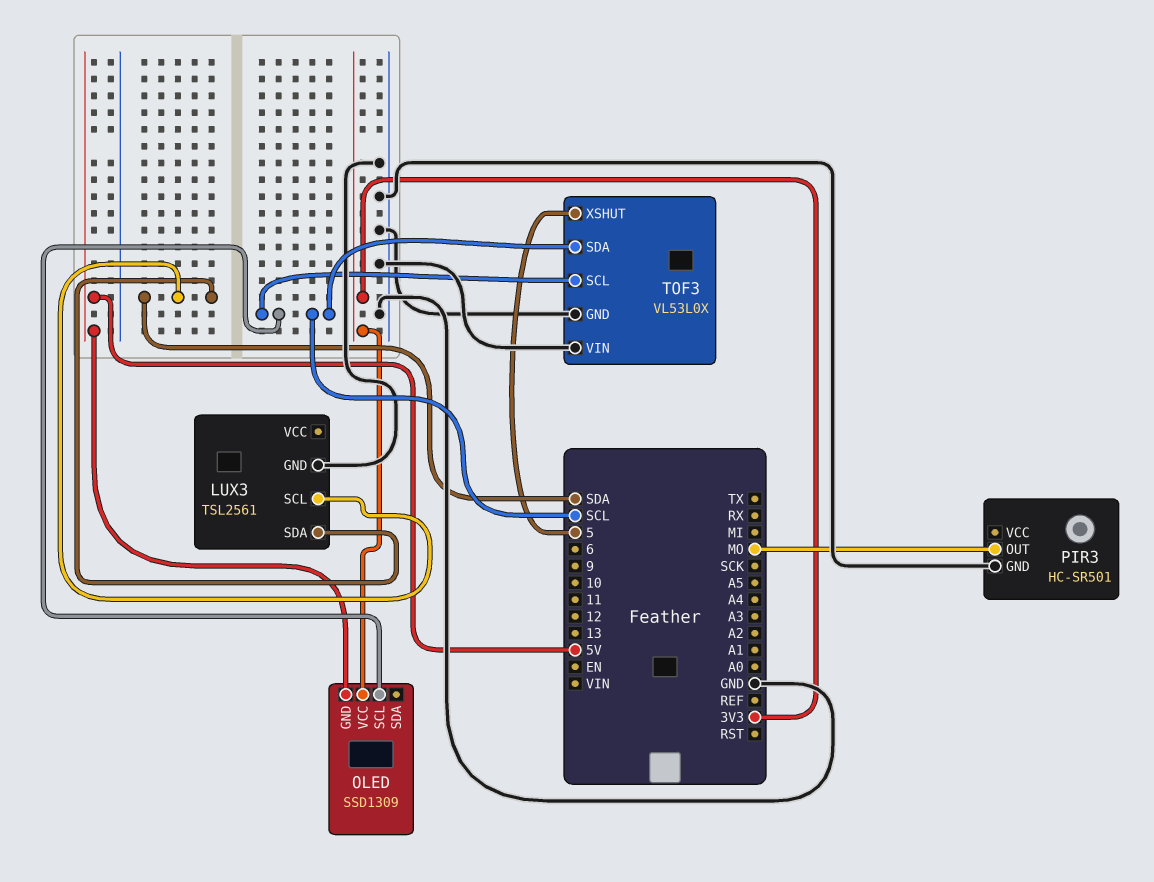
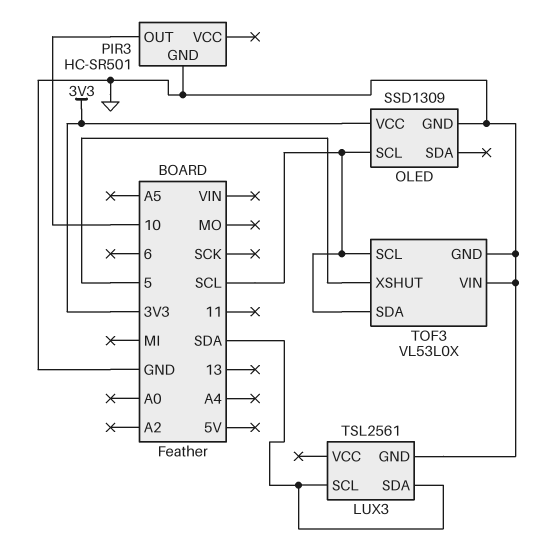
OLED pin GND: 5V -> GND
PIR3 pin OUT: MO -> 10

